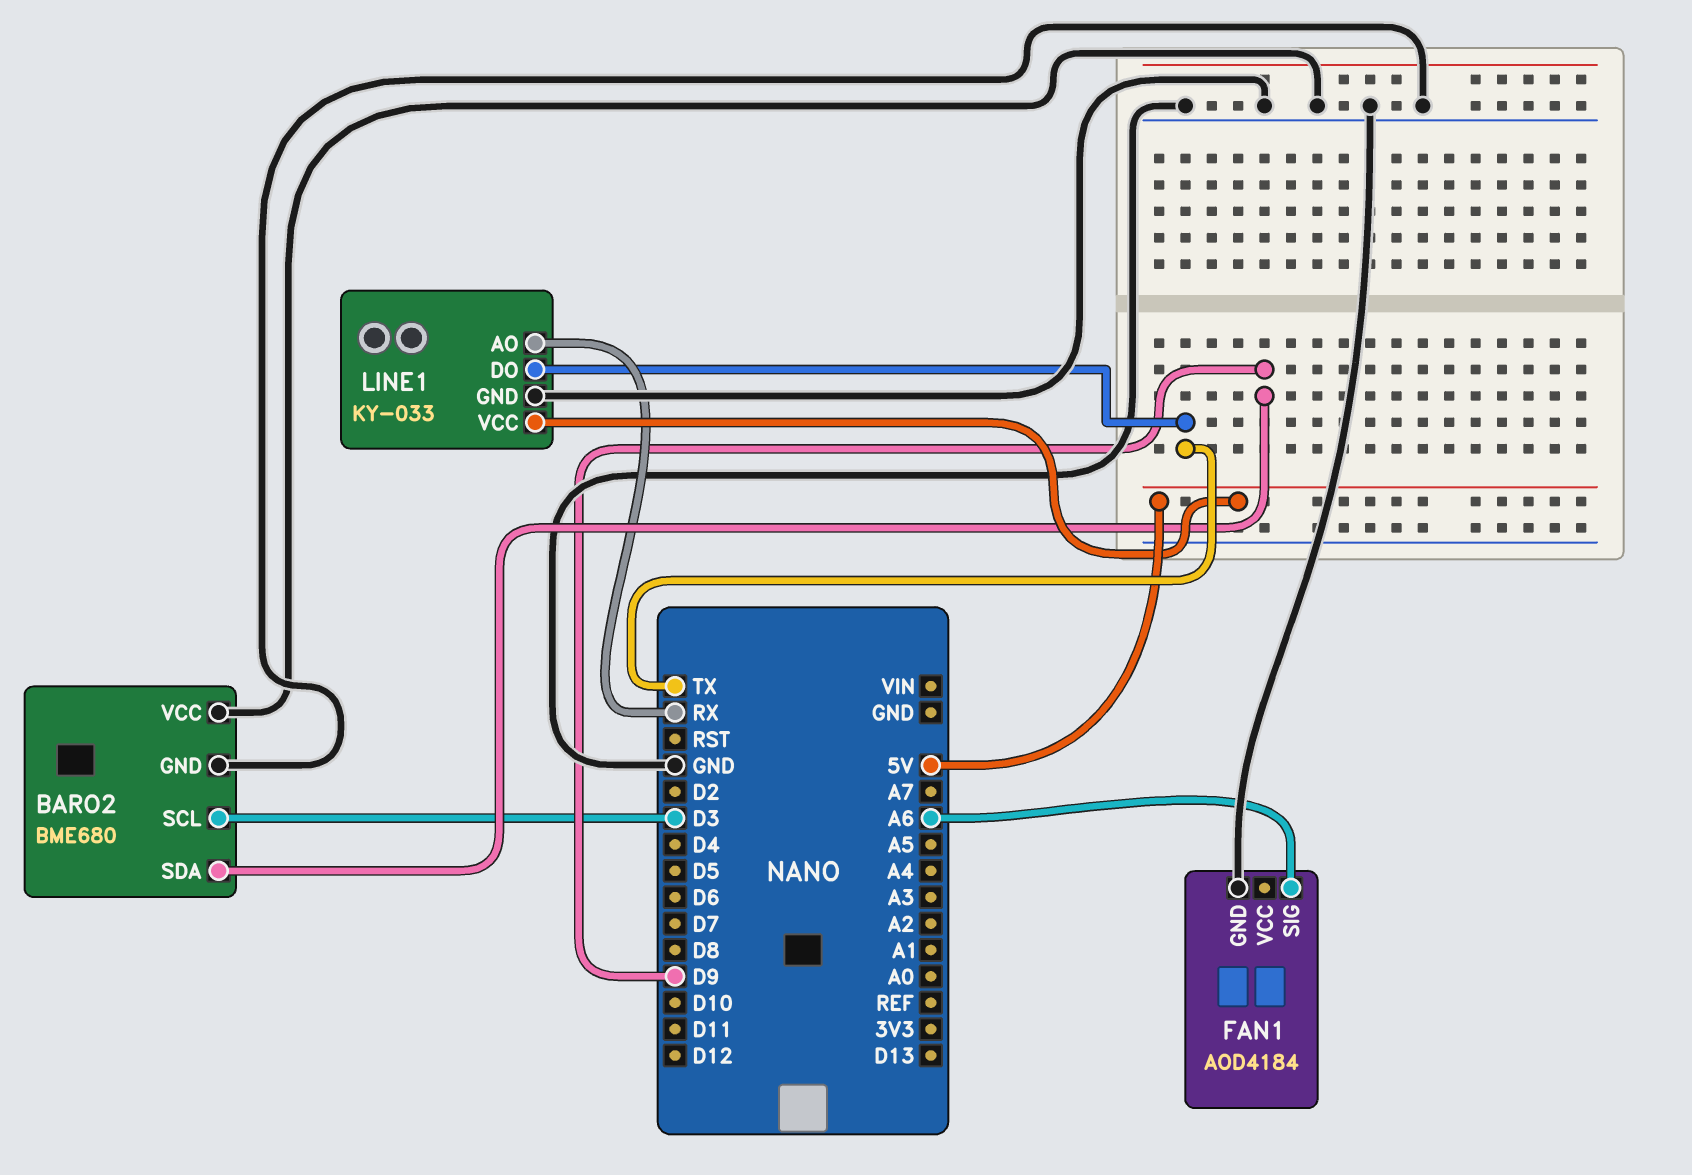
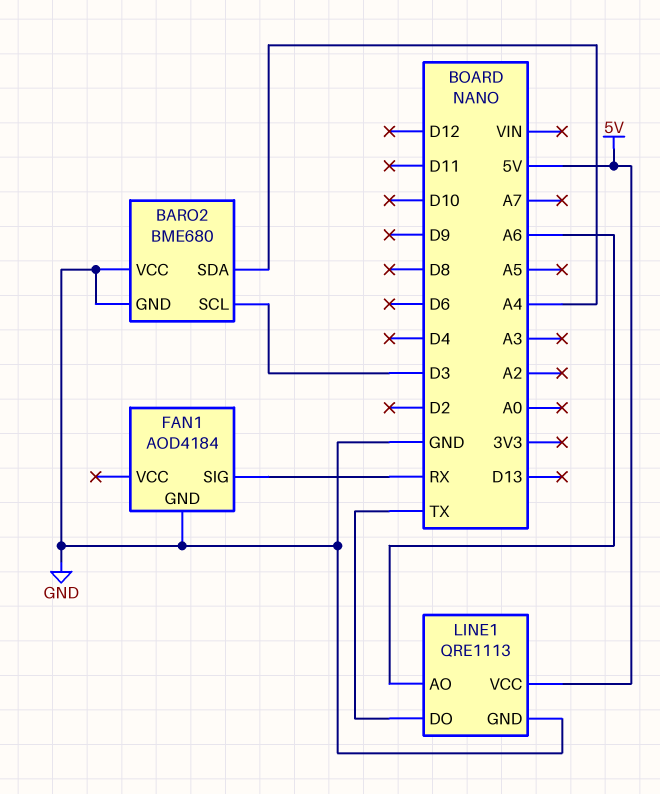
BARO2 pin SDA: D9 -> A4
FAN1 pin SIG: A6 -> RX
LINE1: KY-033 -> QRE1113
LINE1 pin AO: RX -> A6

